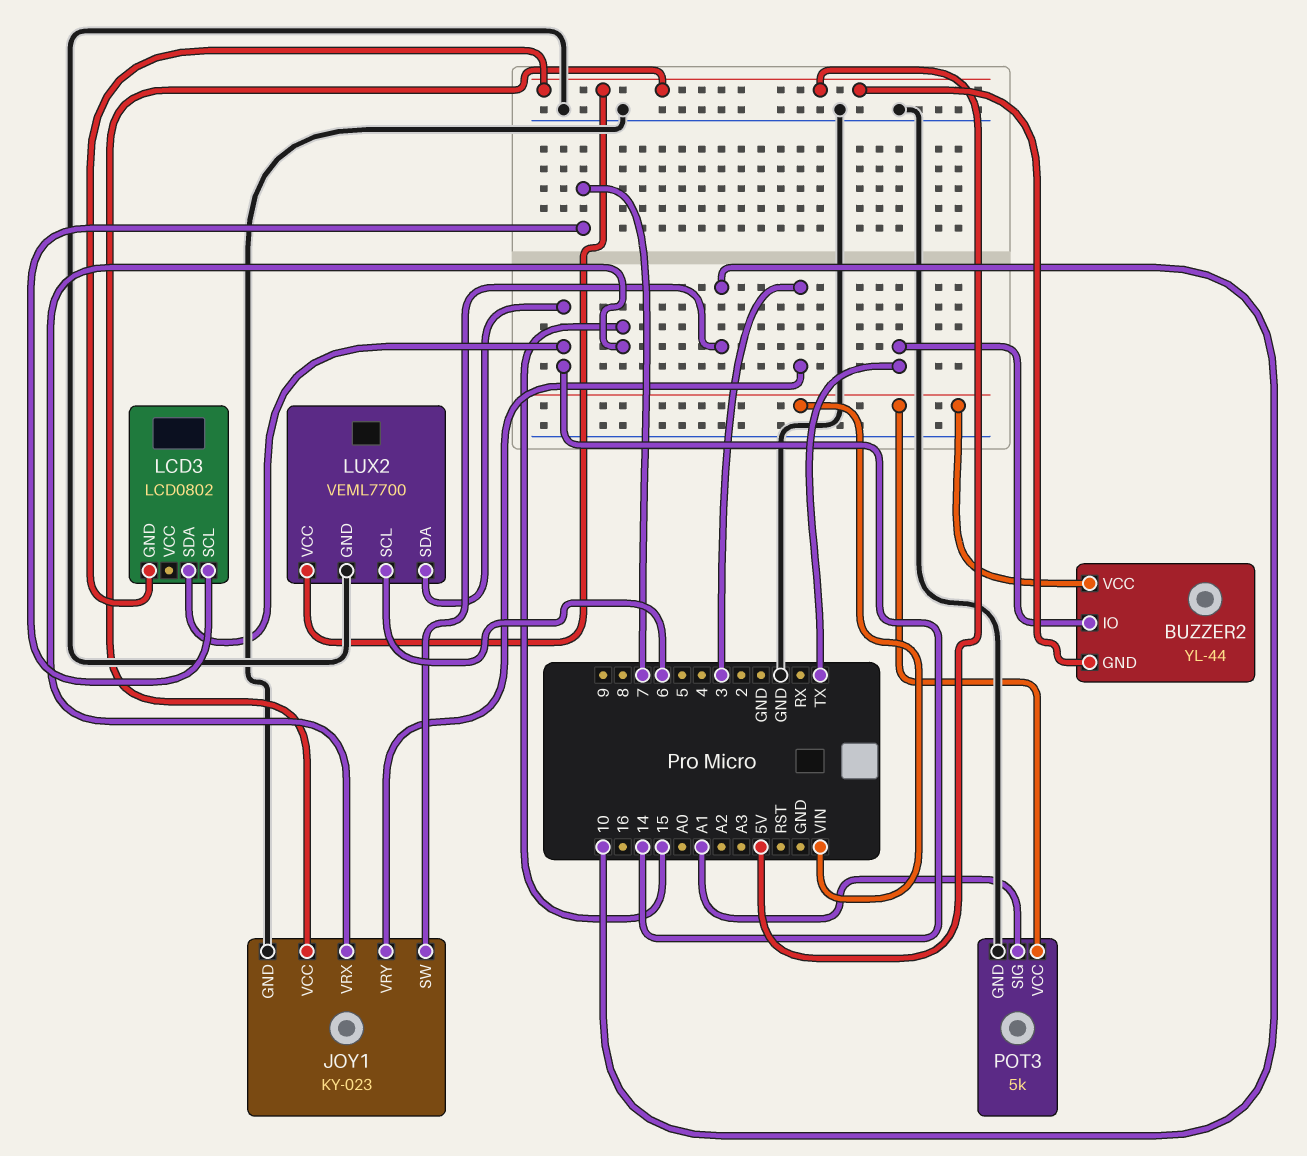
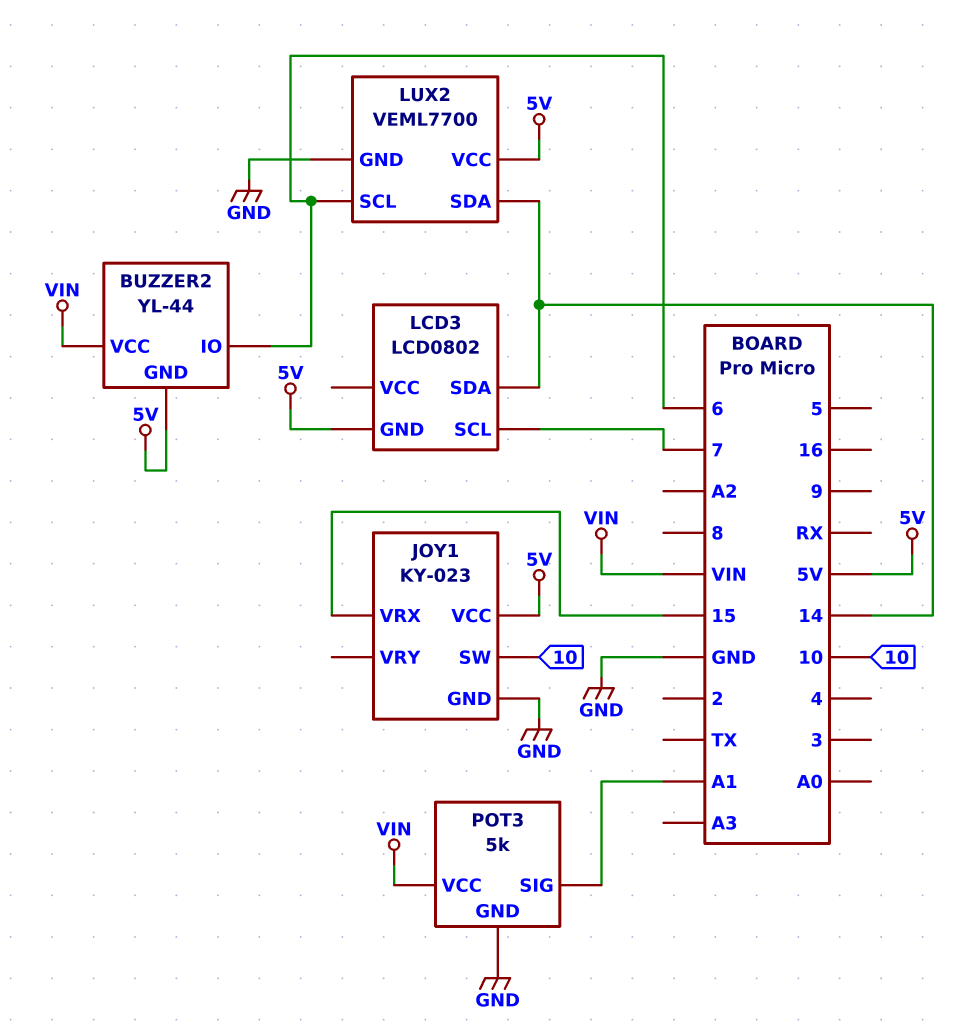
BUZZER2 pin IO: TX -> 6
JOY1 pin VRY: 3 -> none

